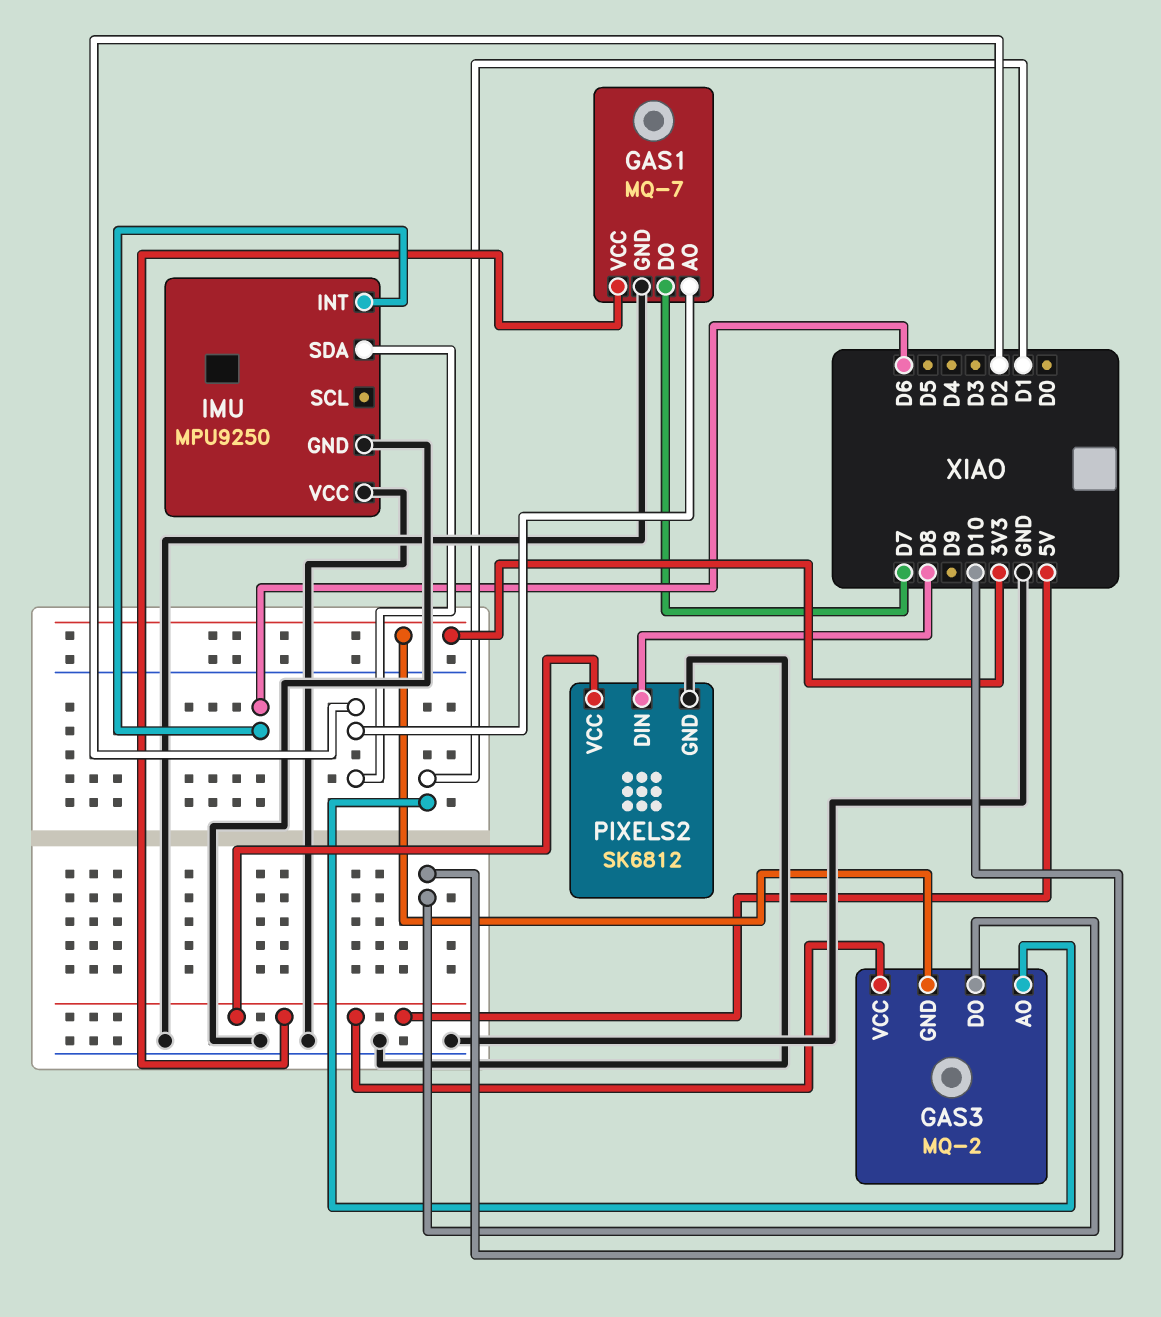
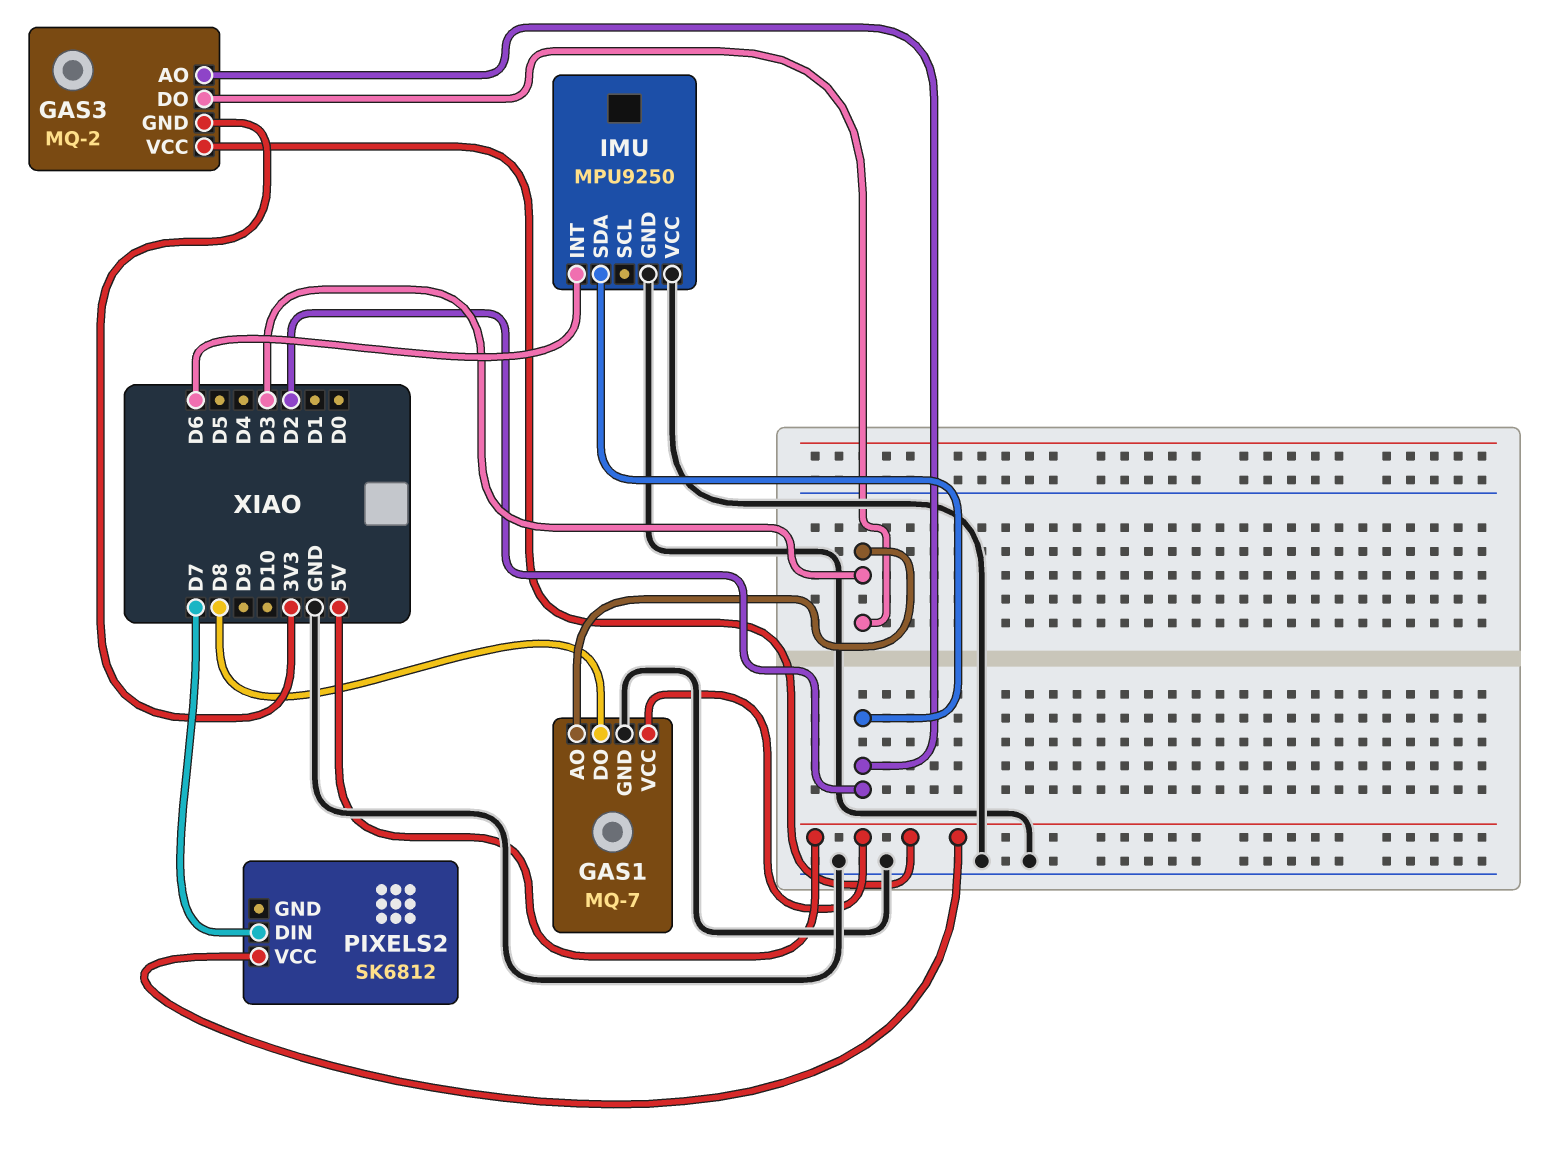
GAS1 pin AO: D2 -> D3
GAS1 pin DO: D7 -> D8
GAS3 pin AO: D1 -> D2
GAS3 pin DO: D10 -> D3
PIXELS2 pin DIN: D8 -> D7
PIXELS2 pin GND: GND -> none

